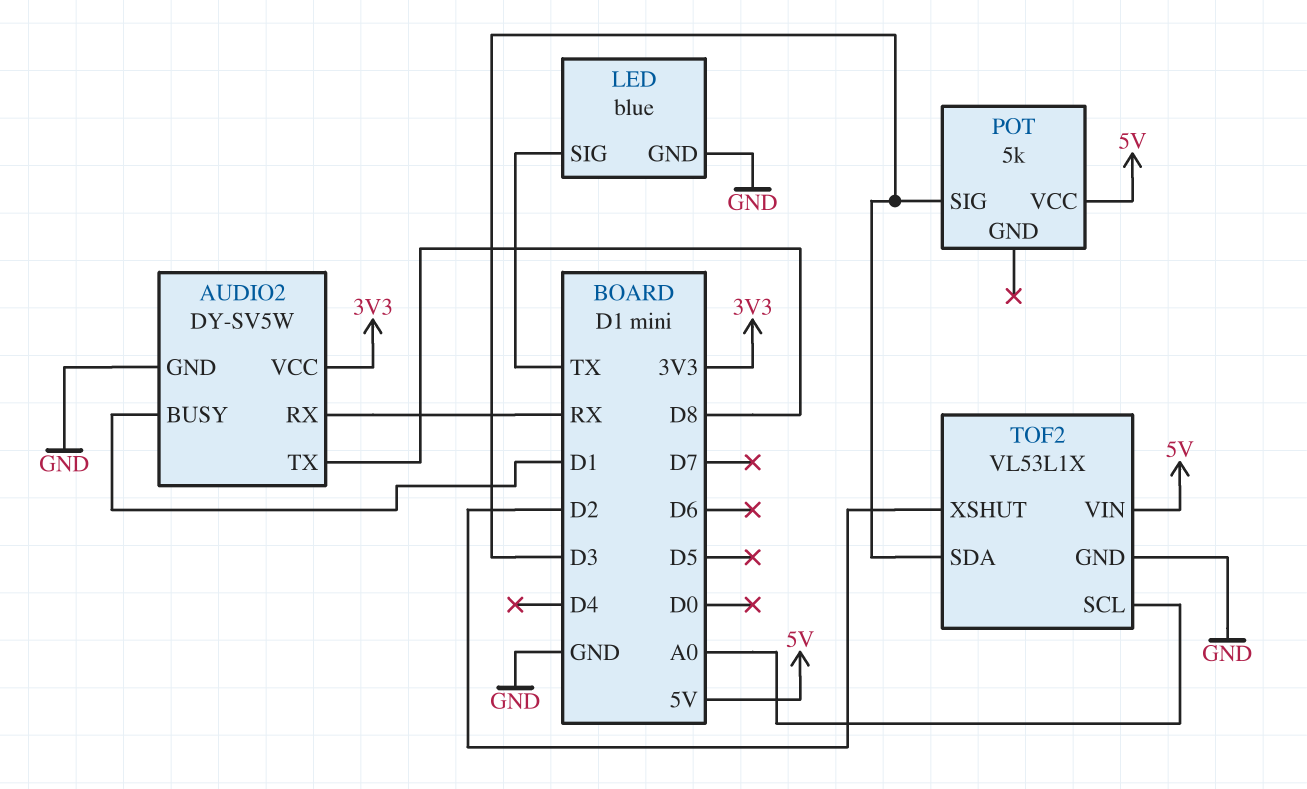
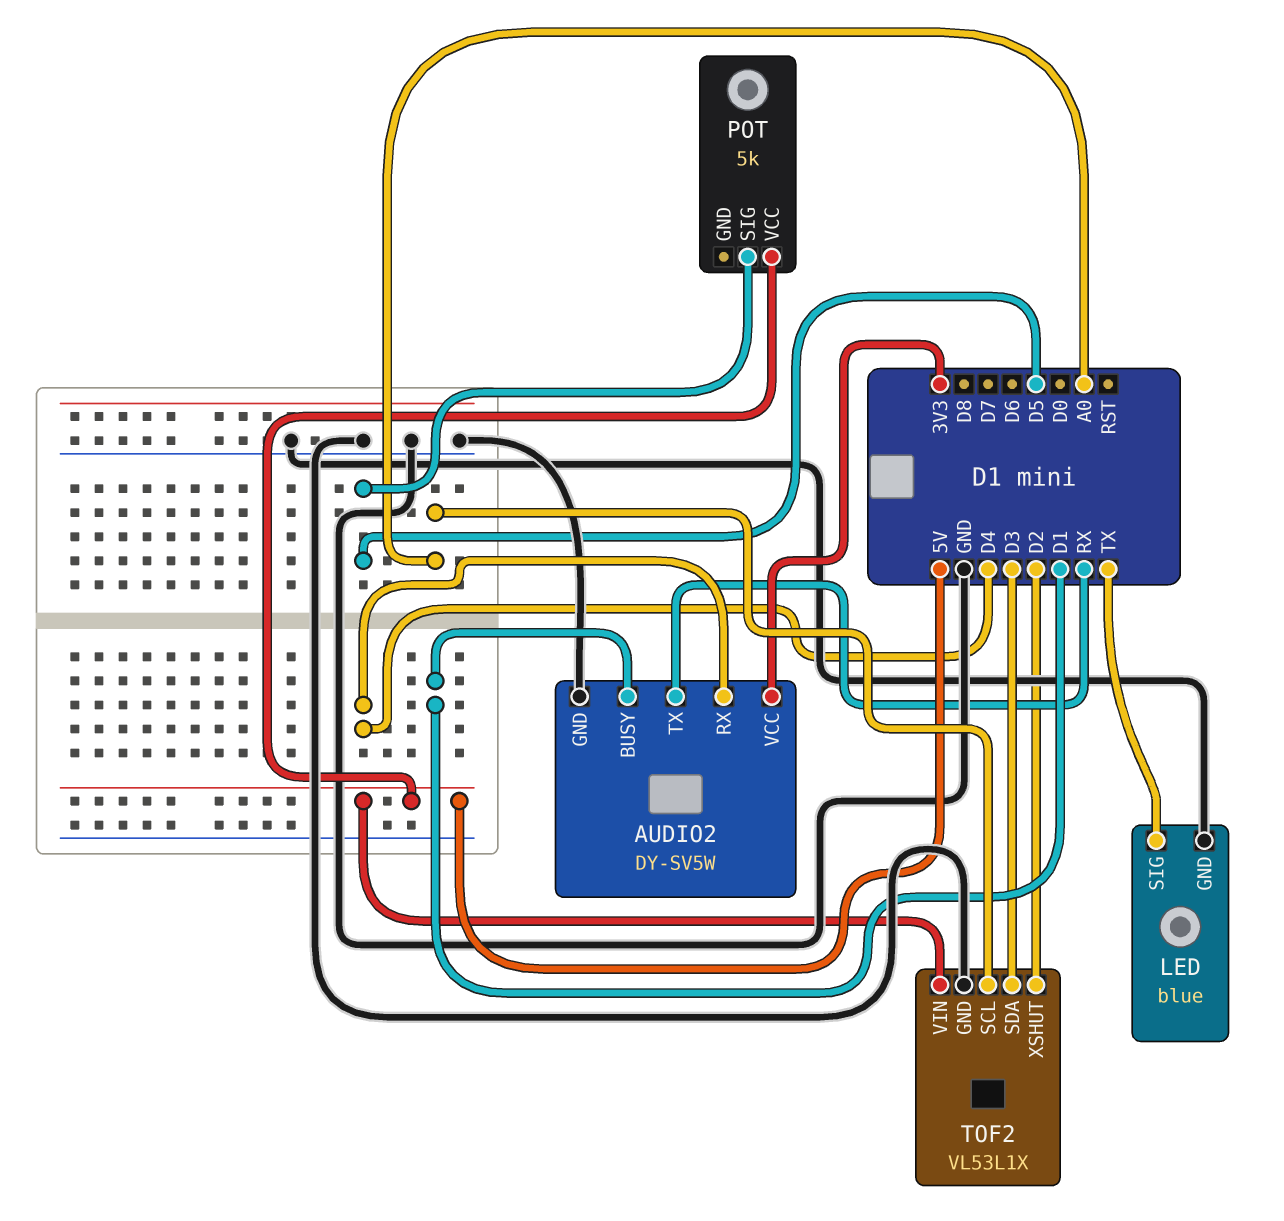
AUDIO2 pin RX: RX -> D4
AUDIO2 pin TX: D8 -> RX
POT pin SIG: D3 -> D5

